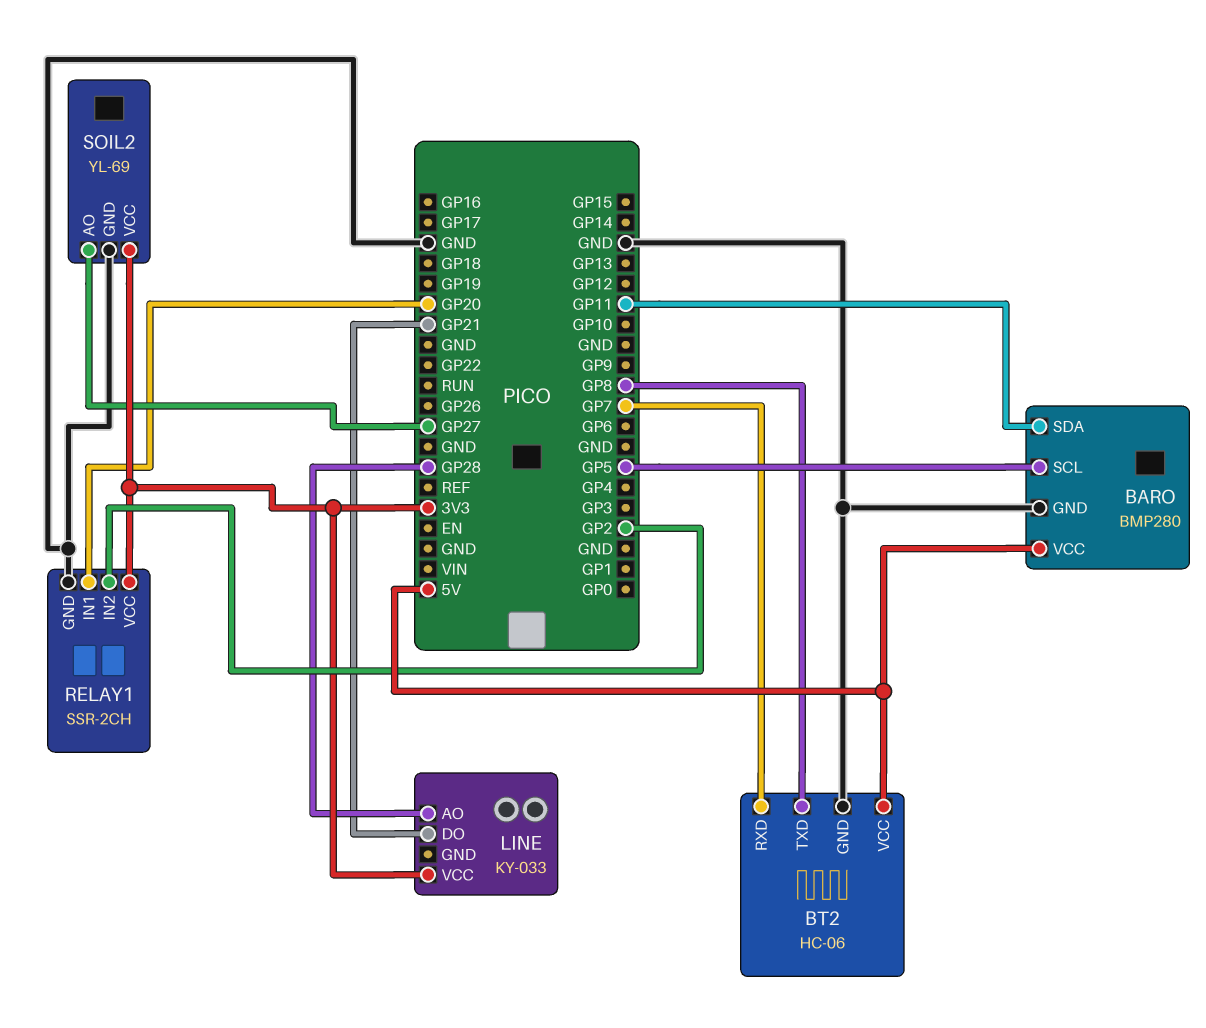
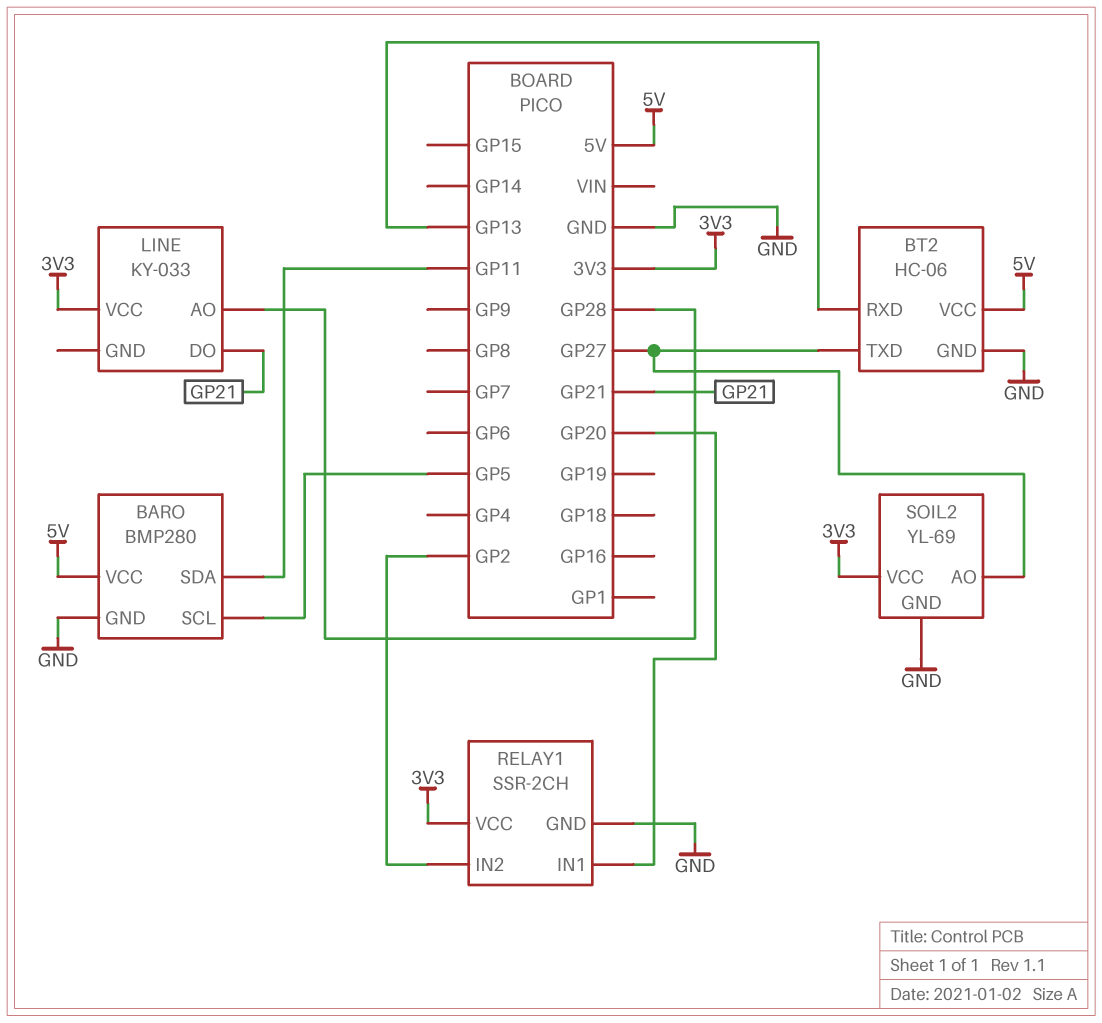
BT2 pin RXD: GP7 -> GP13
BT2 pin TXD: GP8 -> GP27

